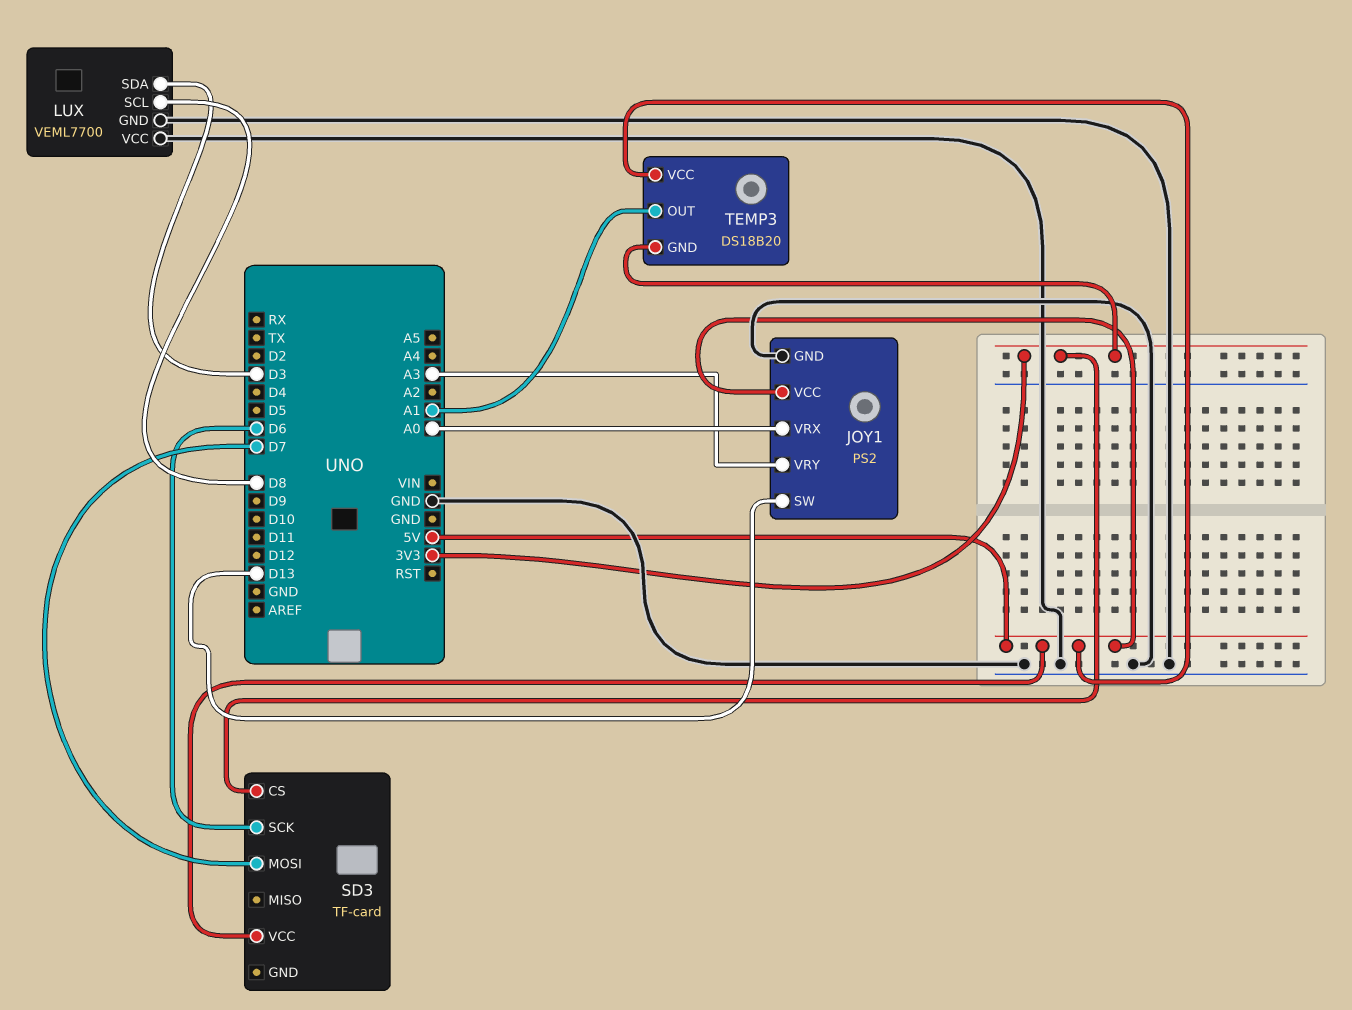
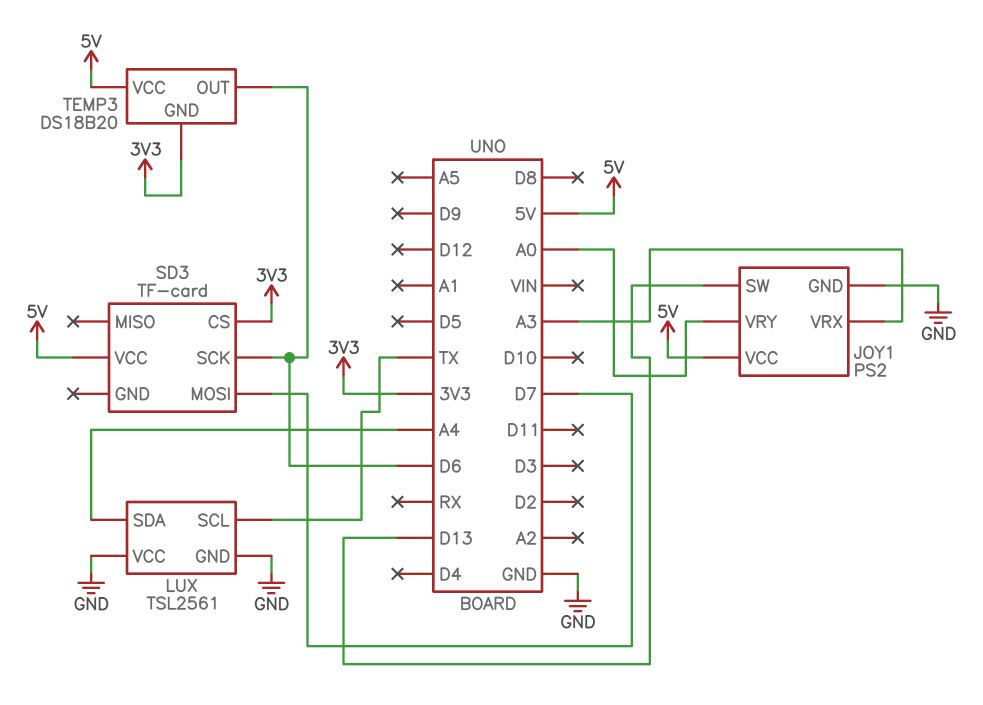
JOY1 pin VRX: A0 -> A3
JOY1 pin VRY: A3 -> A0
LUX: VEML7700 -> TSL2561
LUX pin SCL: D8 -> TX
LUX pin SDA: D3 -> A4
TEMP3 pin OUT: A1 -> D6

